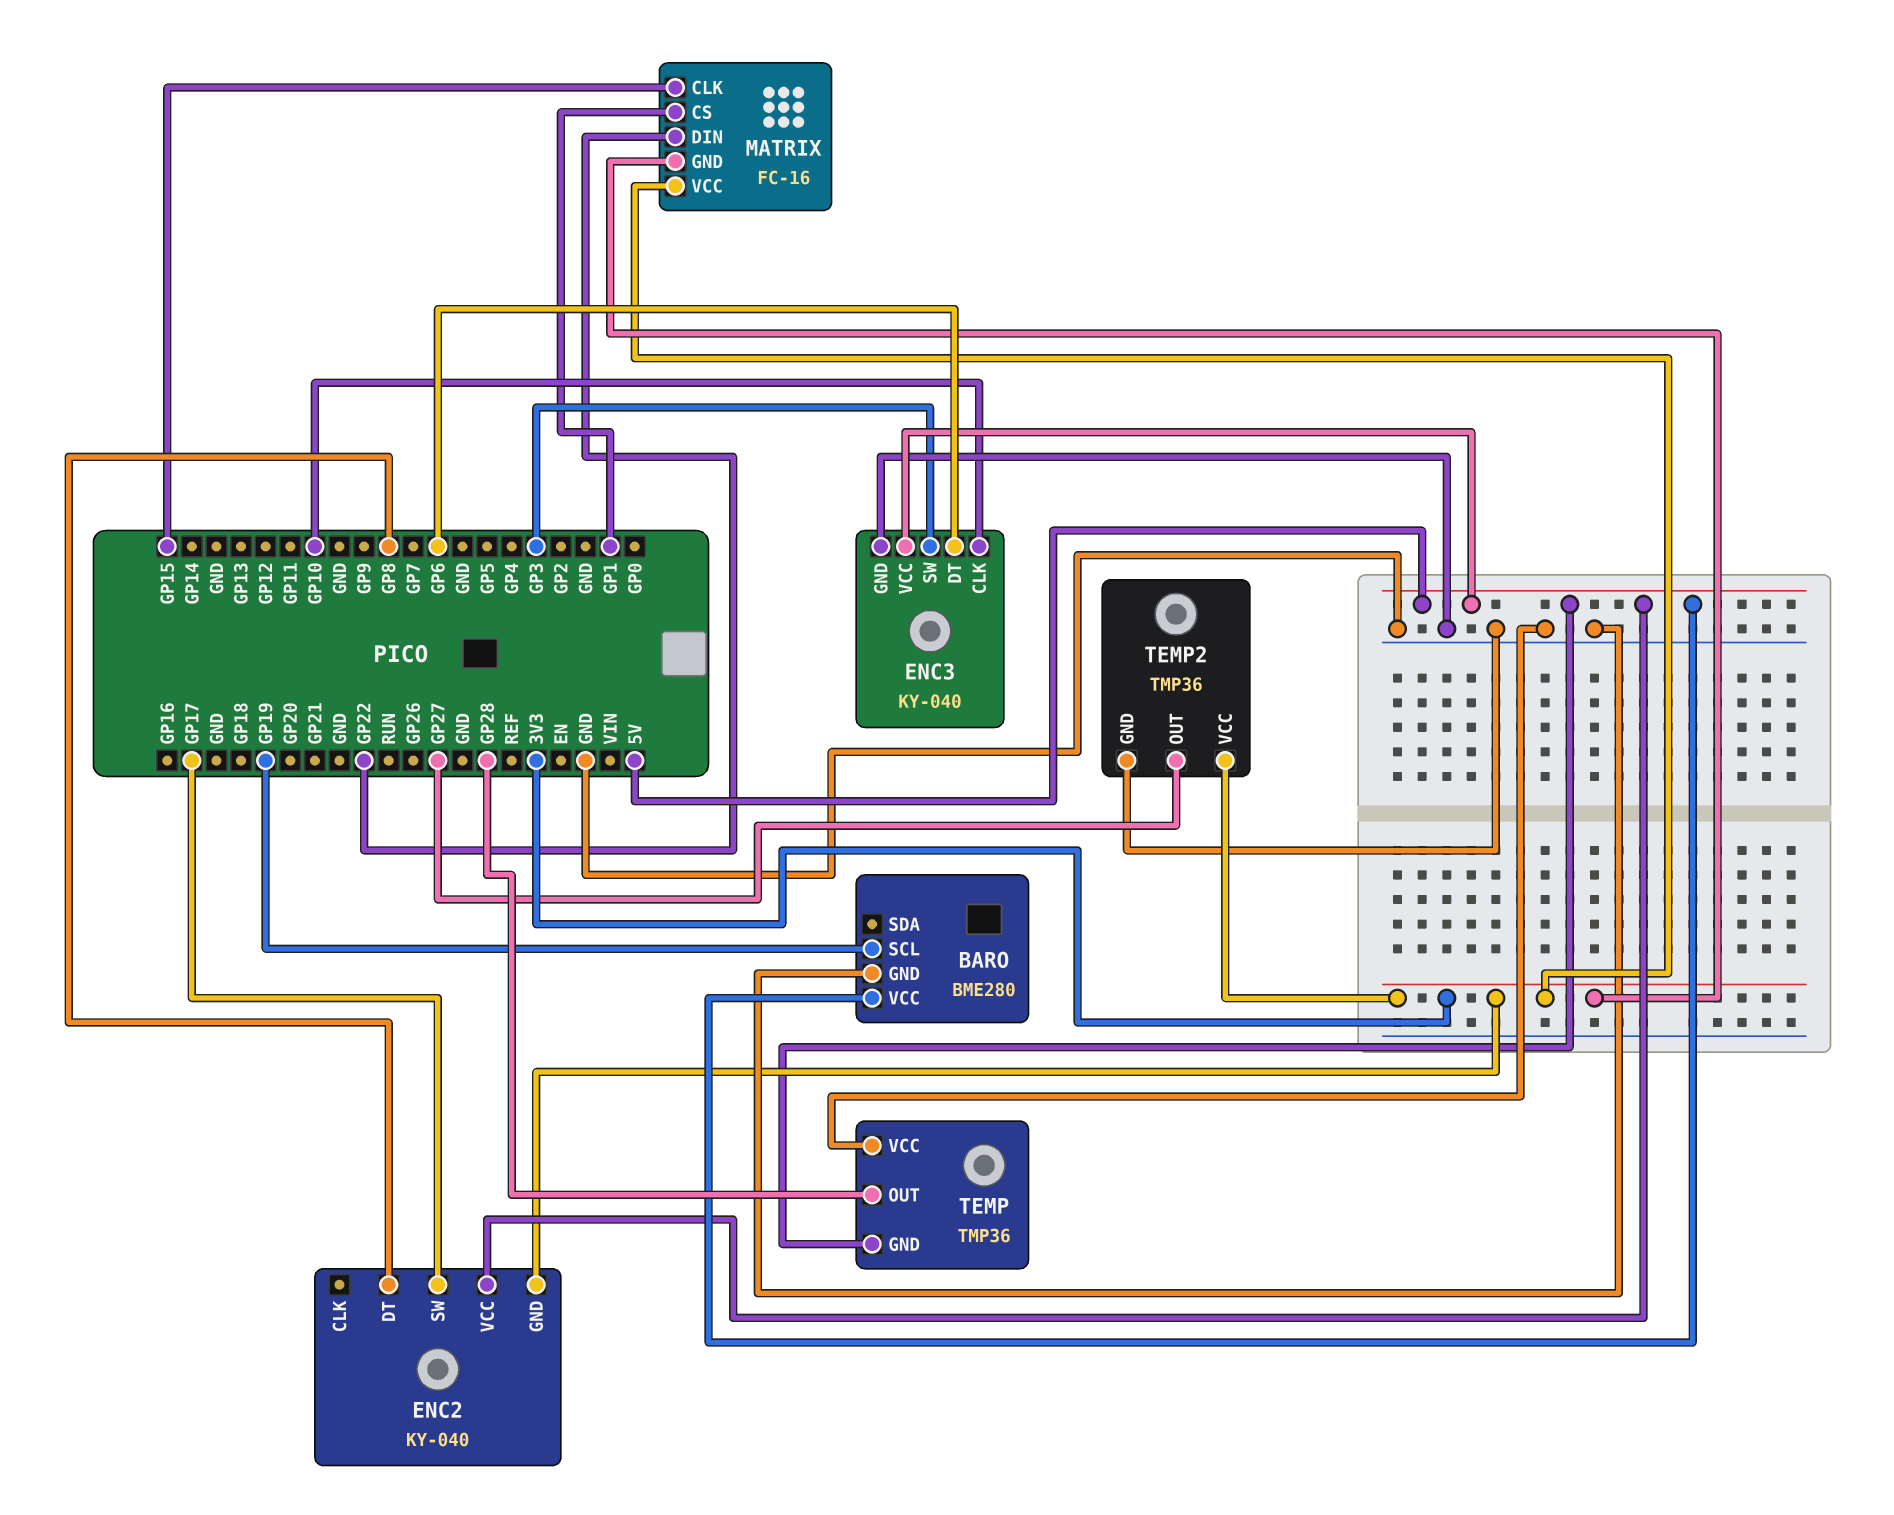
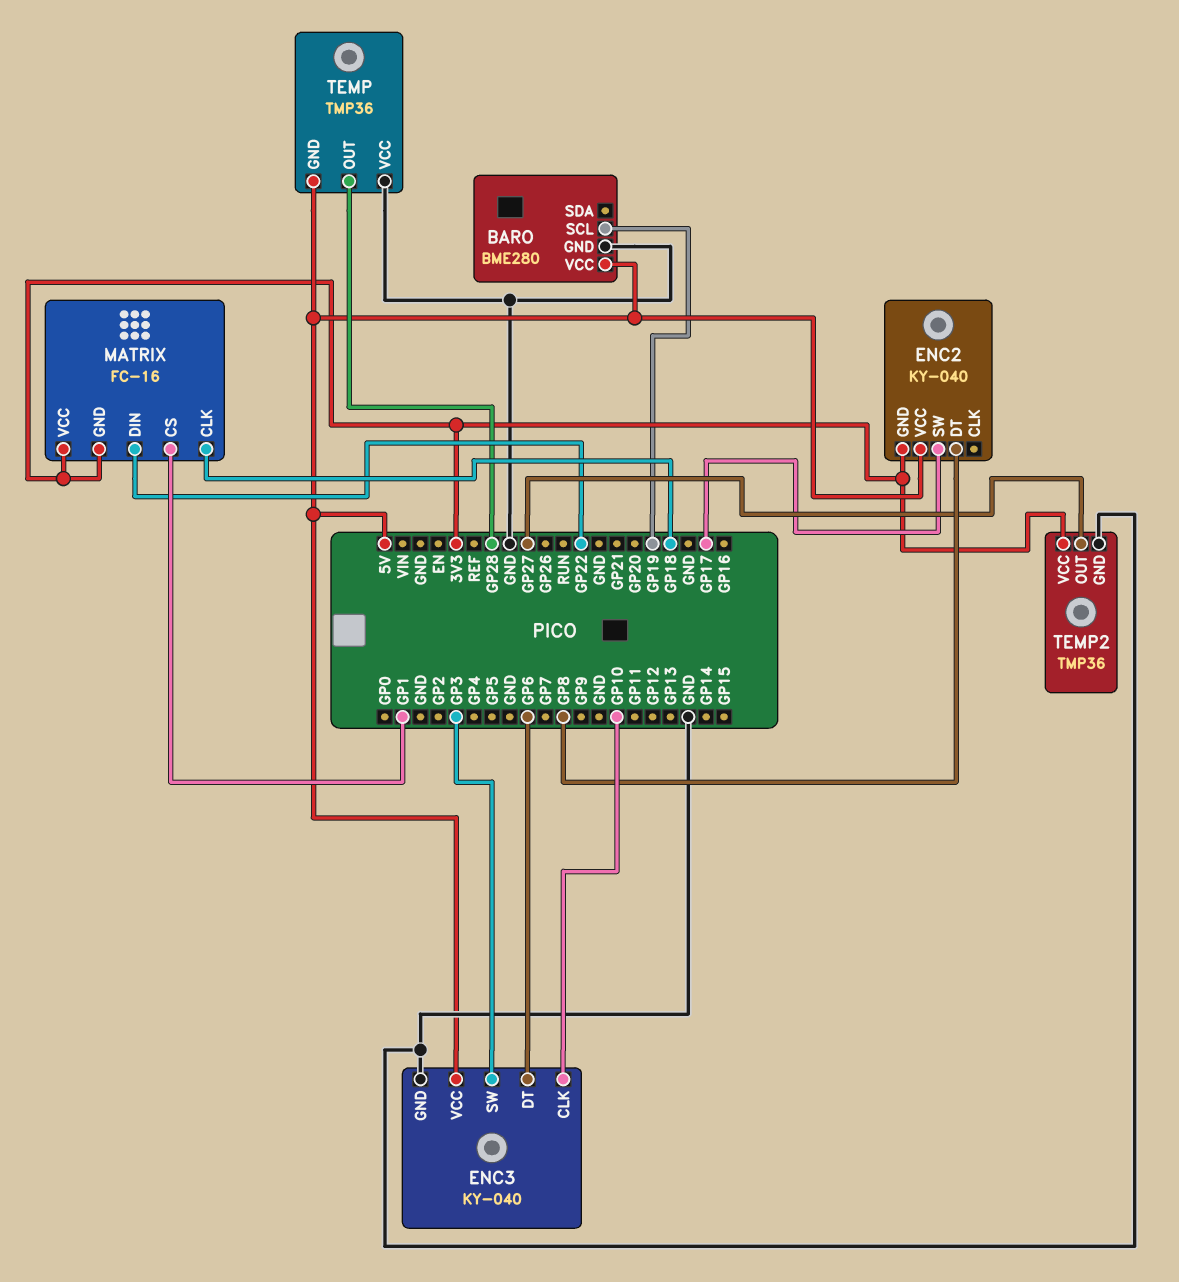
MATRIX pin CLK: GP15 -> GP18

